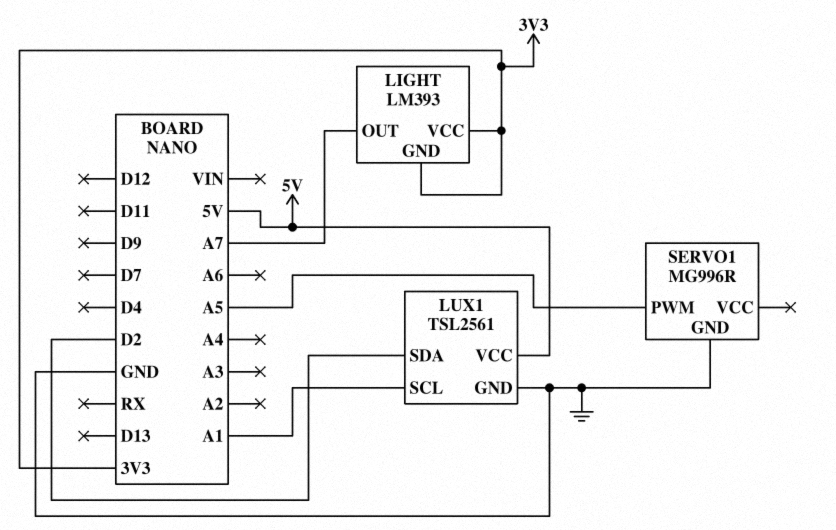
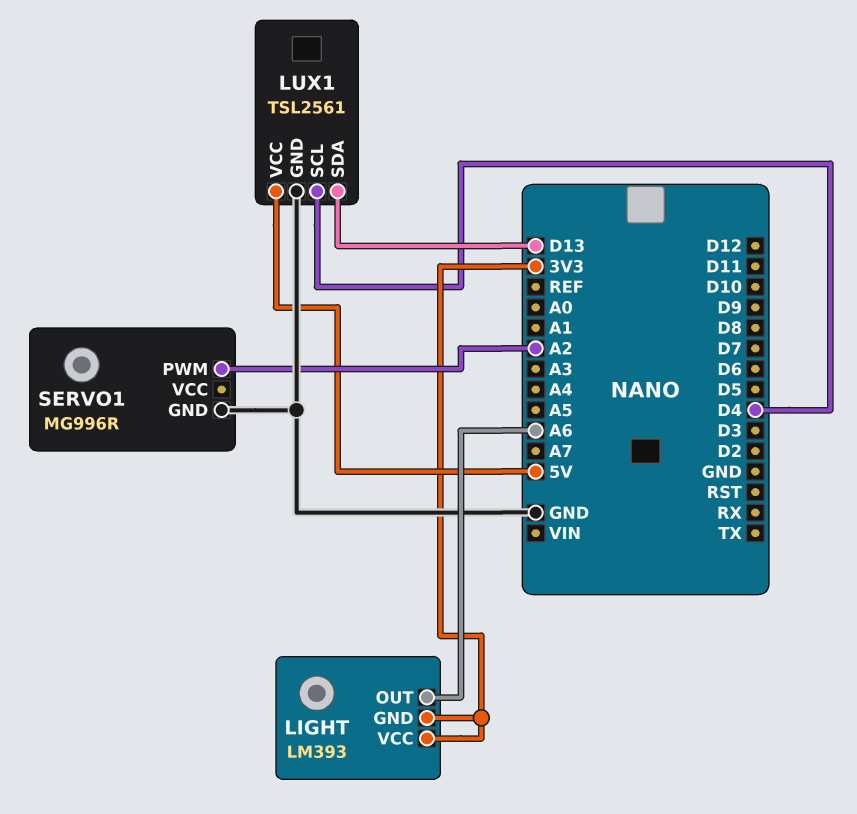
LIGHT pin OUT: A7 -> A6
LUX1 pin SCL: A1 -> D4
LUX1 pin SDA: D2 -> D13
SERVO1 pin PWM: A5 -> A2

